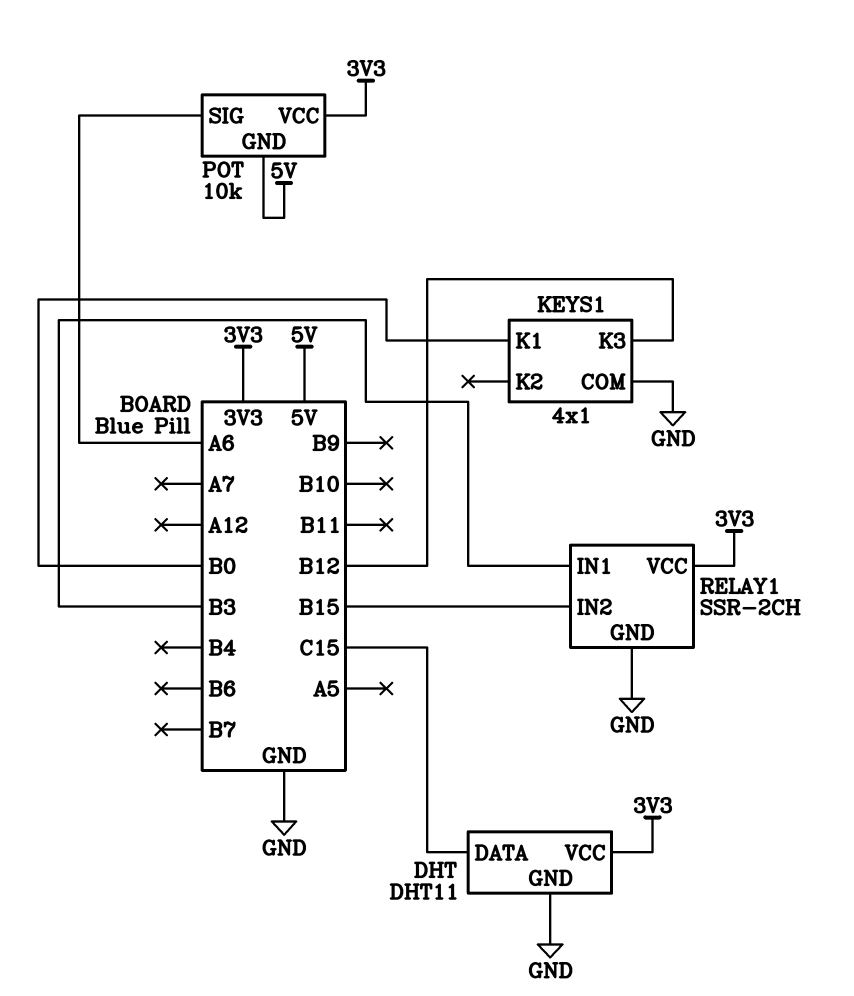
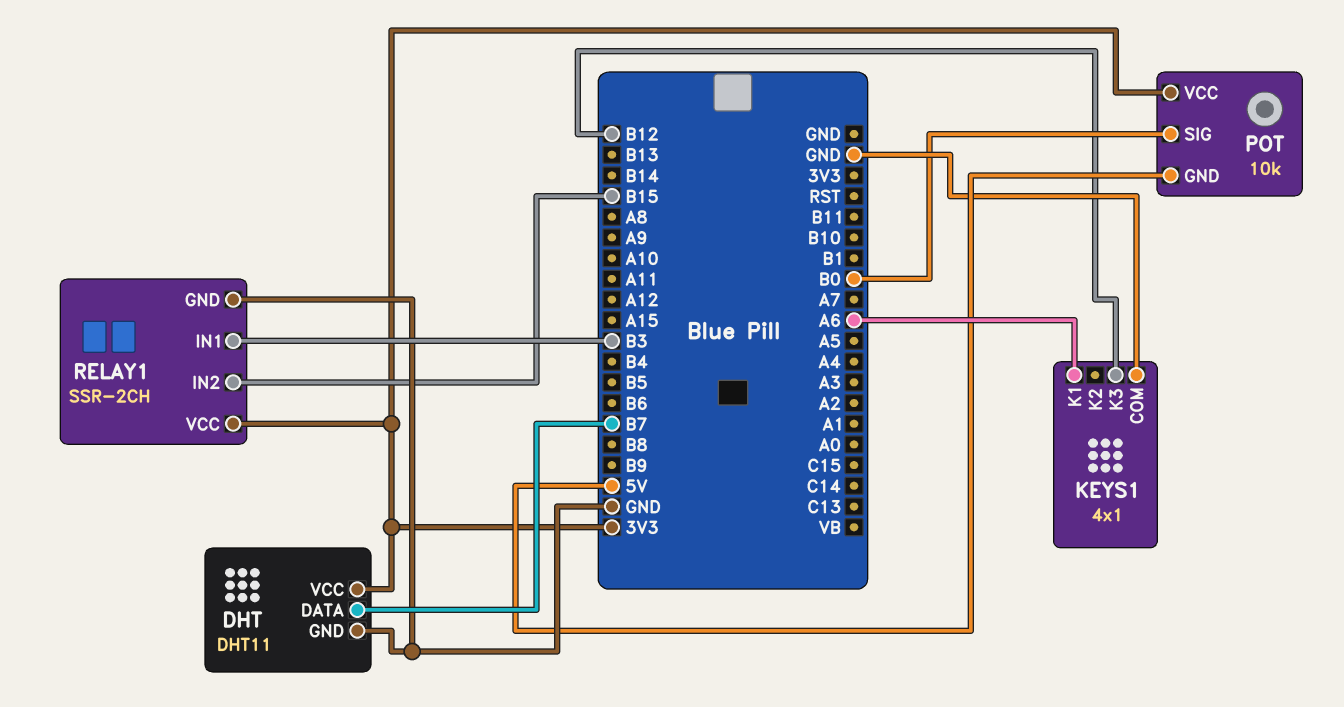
DHT pin DATA: C15 -> B7
KEYS1 pin K1: B0 -> A6
POT pin SIG: A6 -> B0

